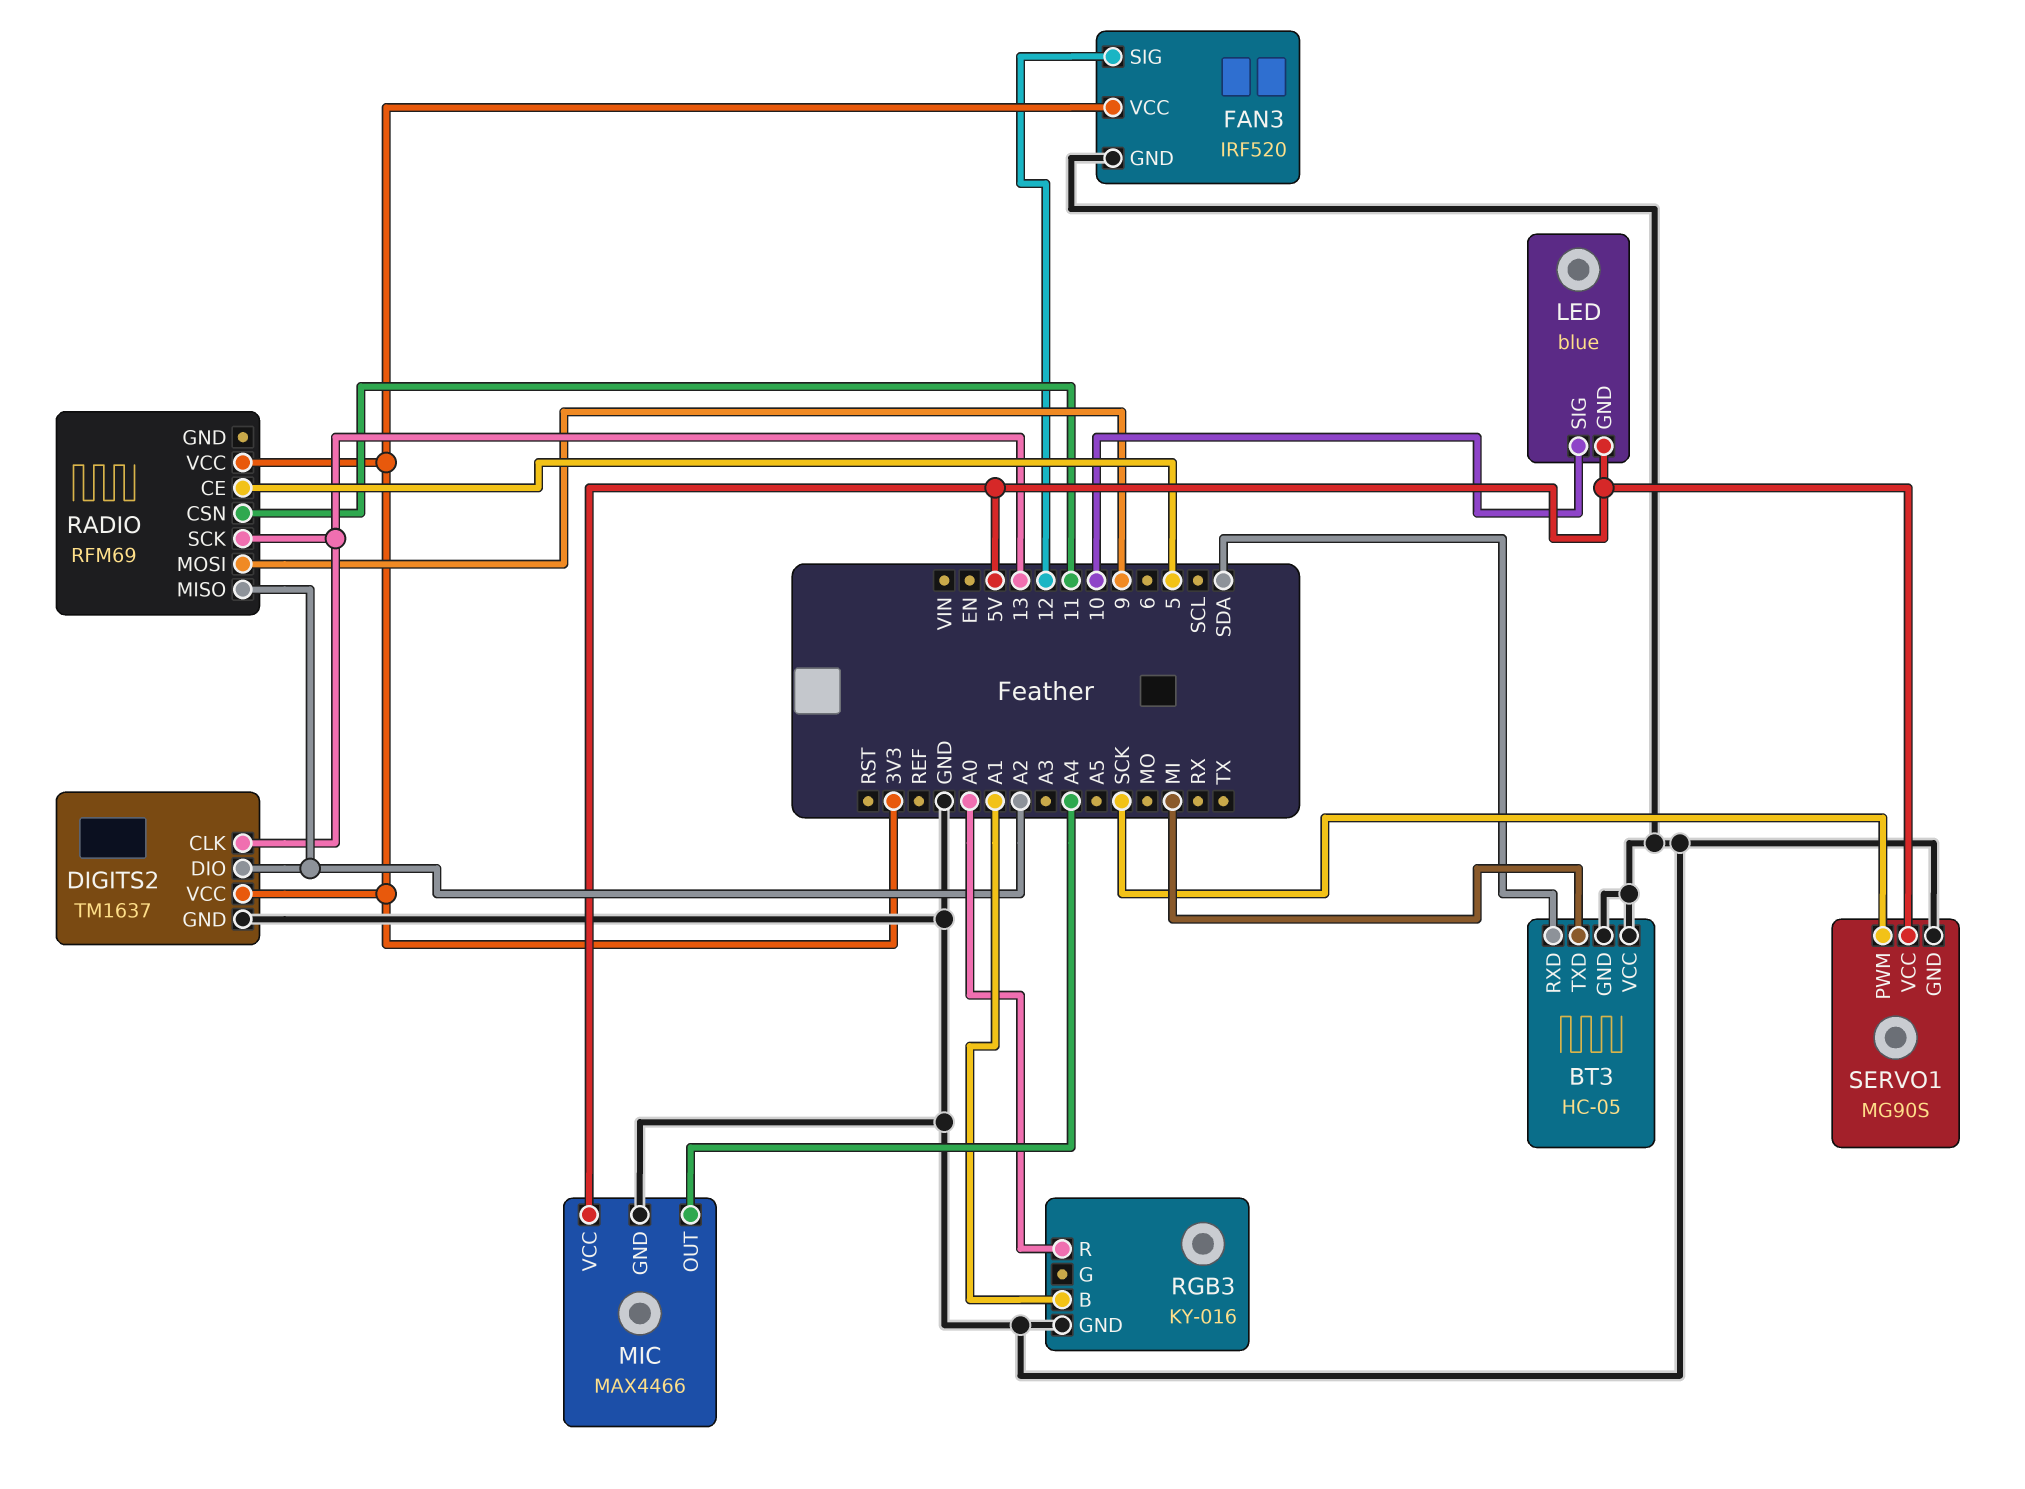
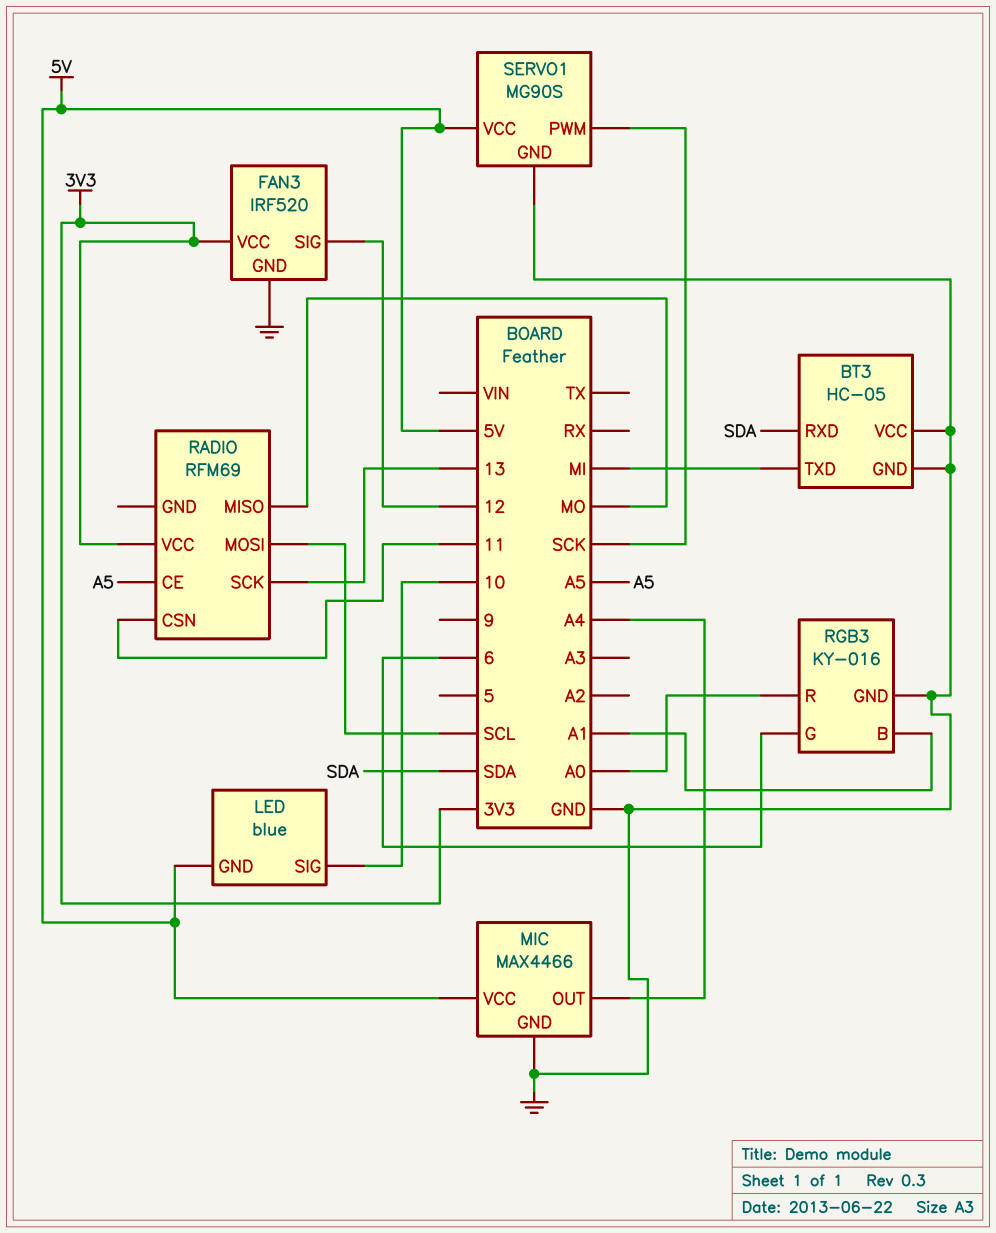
DIGITS2: TM1637 -> none
DIGITS2 pin CLK: 13 -> none
DIGITS2 pin DIO: A2 -> none
DIGITS2 pin GND: GND -> none
DIGITS2 pin VCC: 3V3 -> none
RADIO pin CE: 5 -> A5
RADIO pin MISO: A2 -> MO
RADIO pin MOSI: 9 -> SCL
RGB3 pin G: none -> 6

